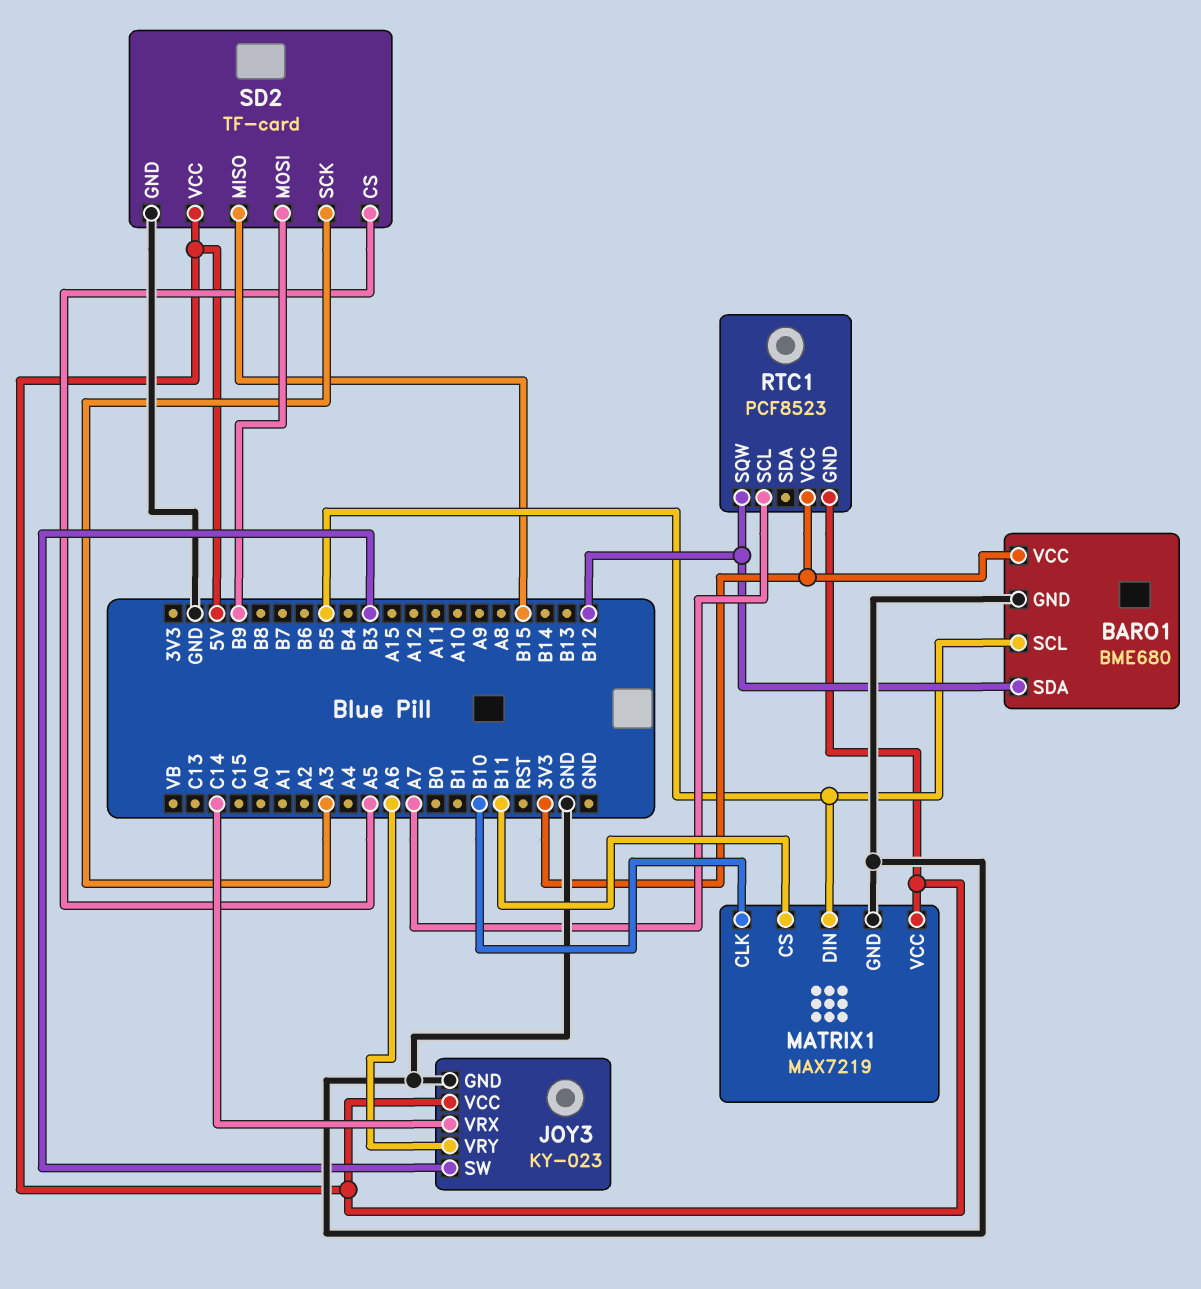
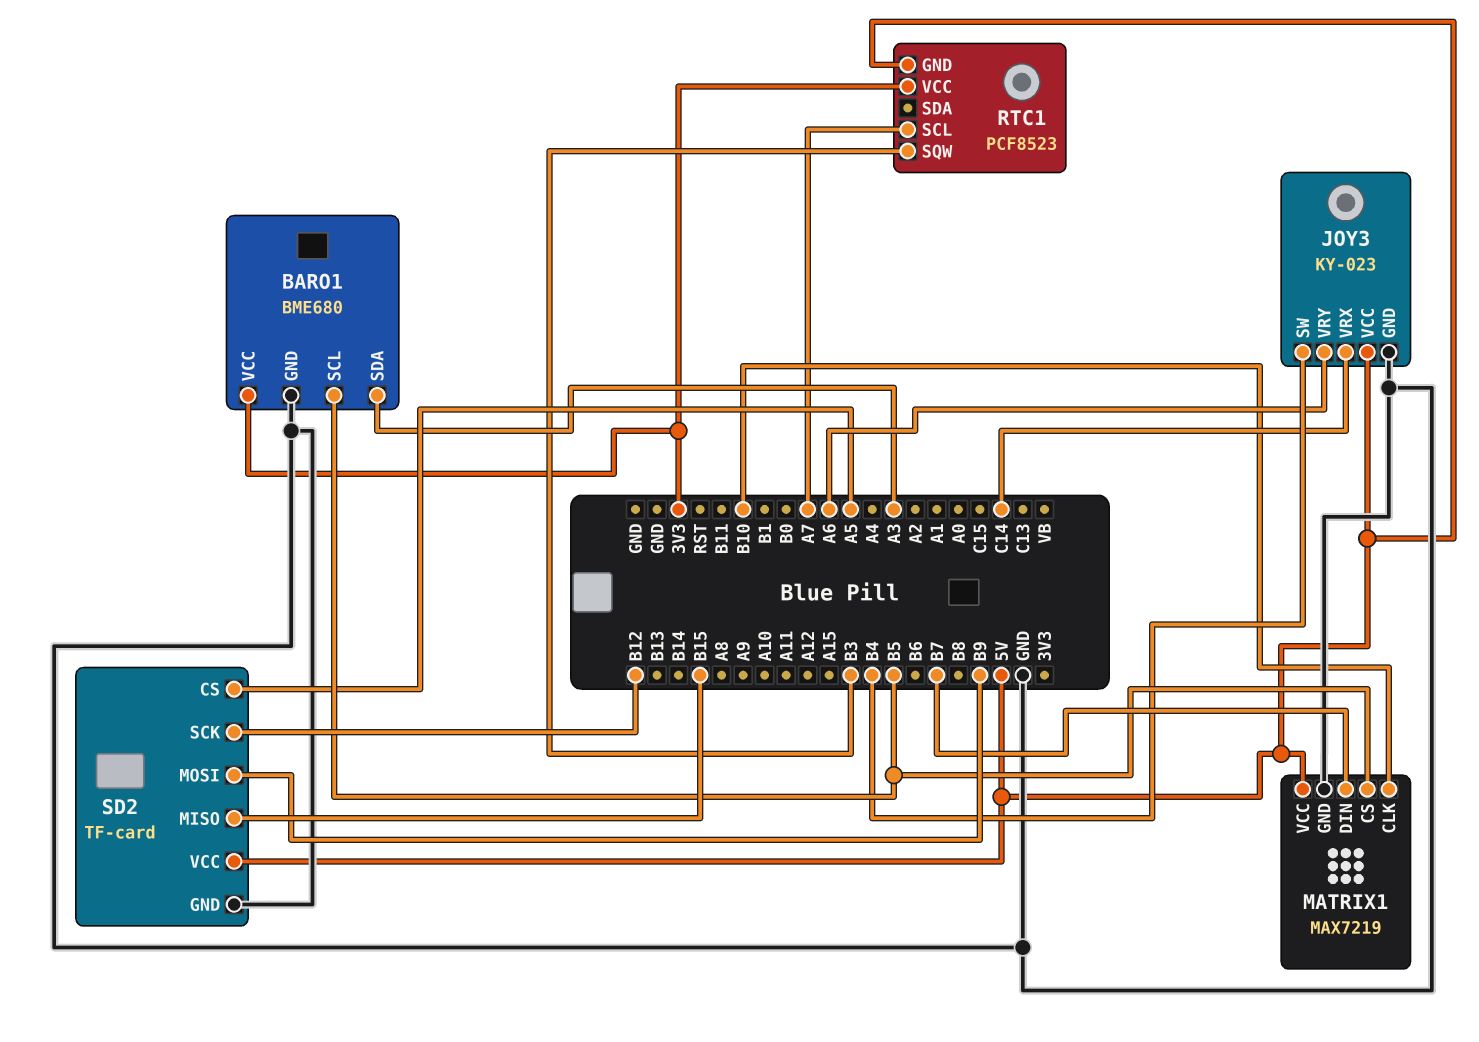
BARO1 pin SDA: B12 -> A3
JOY3 pin SW: B3 -> B4
MATRIX1 pin CS: B11 -> B5
MATRIX1 pin DIN: B5 -> B7
RTC1 pin SQW: B12 -> B3
SD2 pin SCK: A3 -> B12

